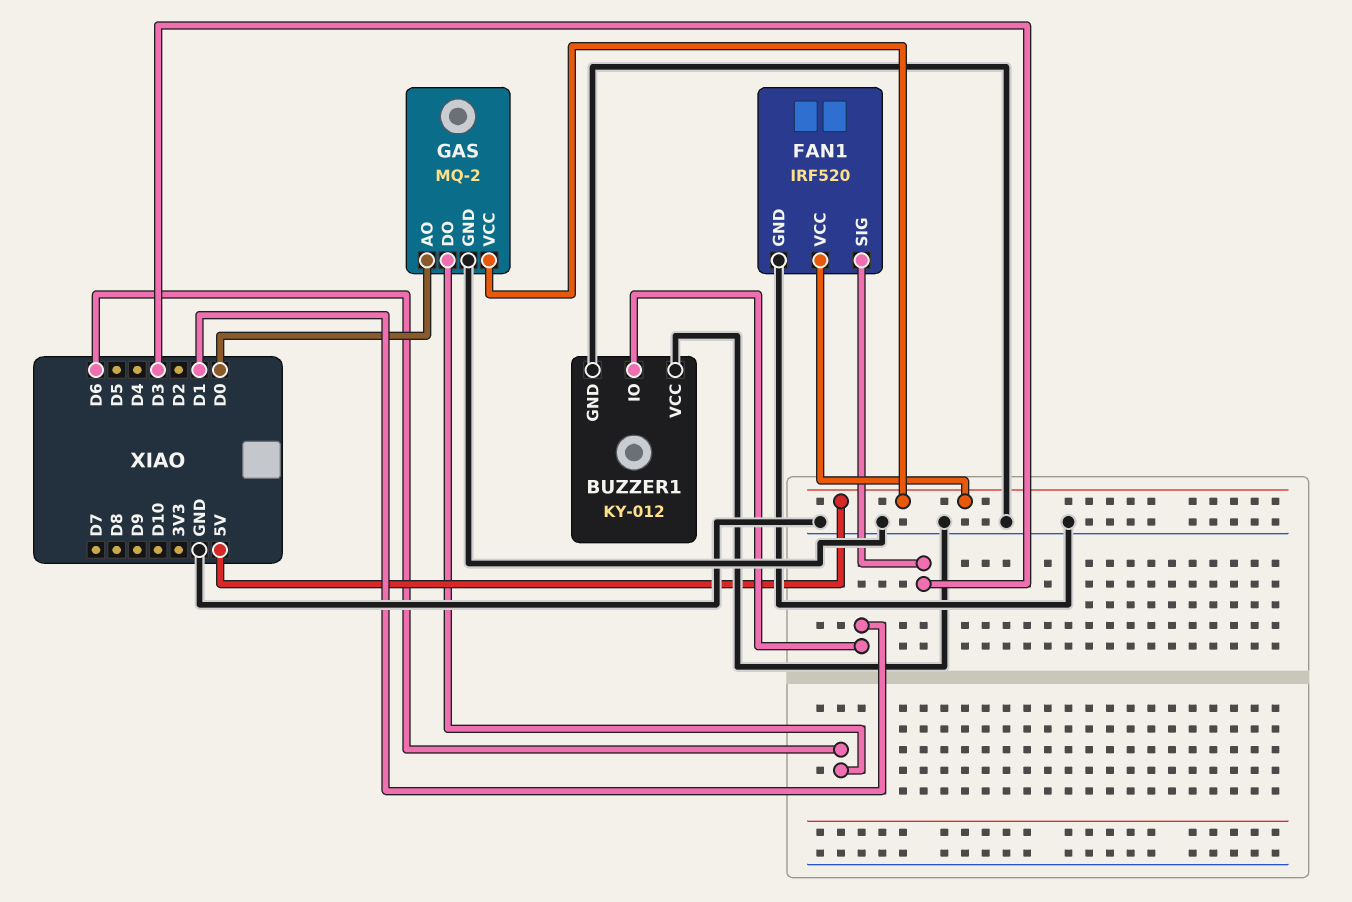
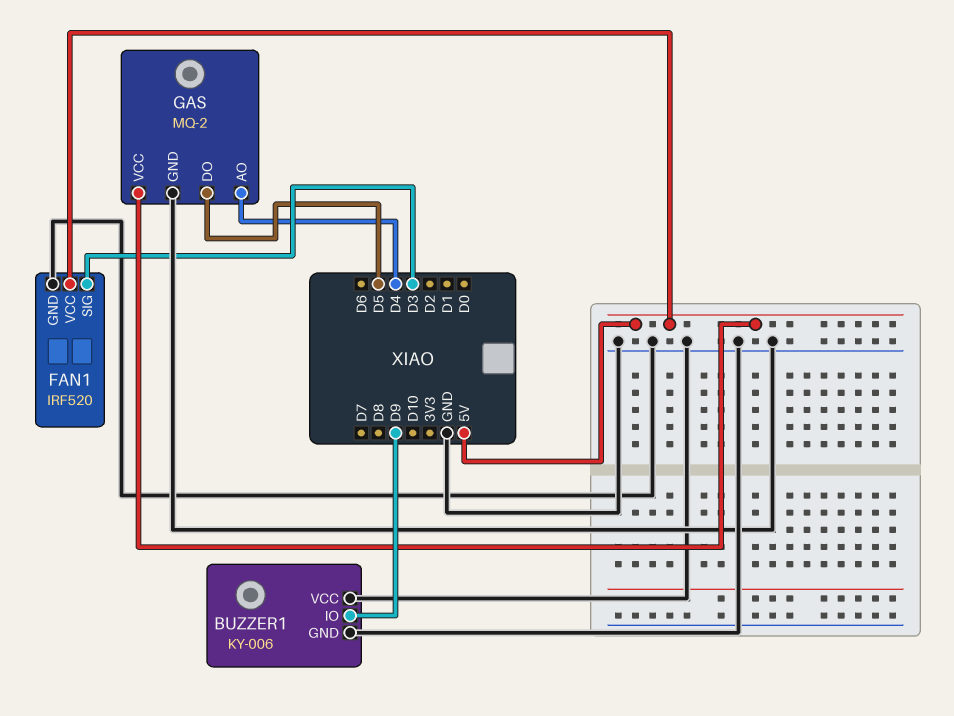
BUZZER1: KY-012 -> KY-006
BUZZER1 pin IO: D1 -> D9
GAS pin AO: D0 -> D4
GAS pin DO: D6 -> D5

